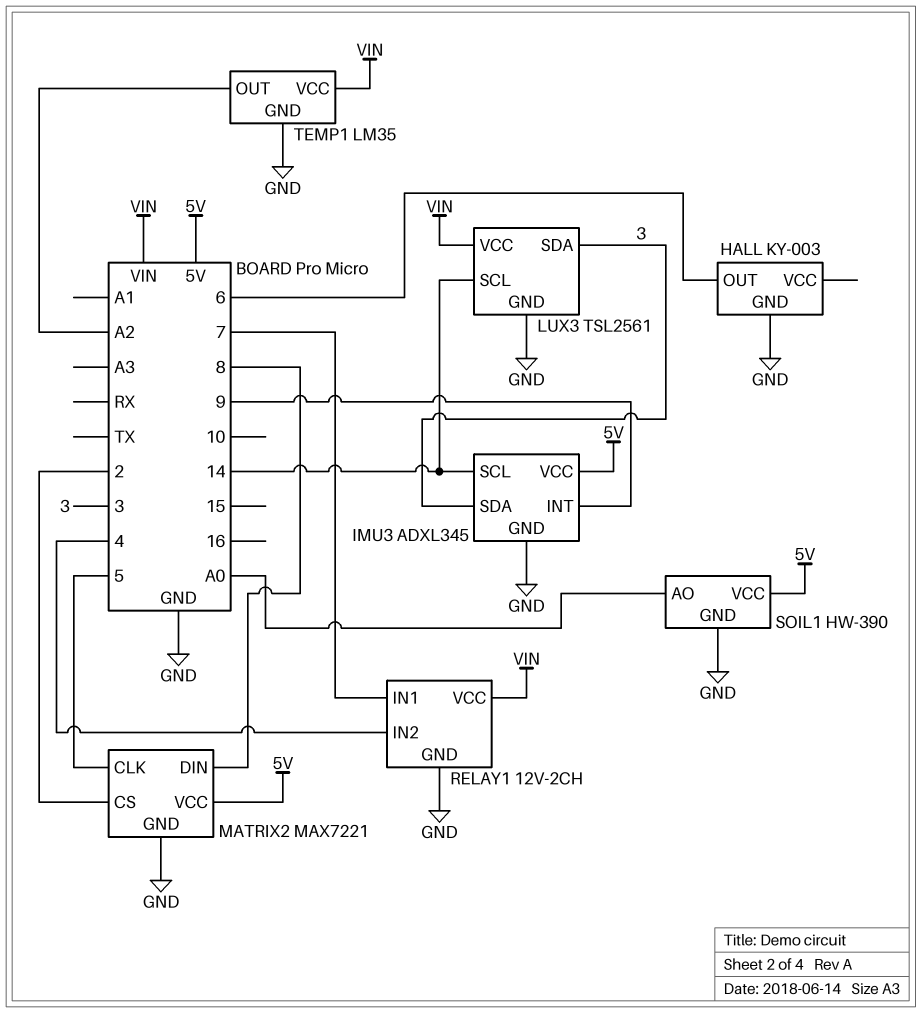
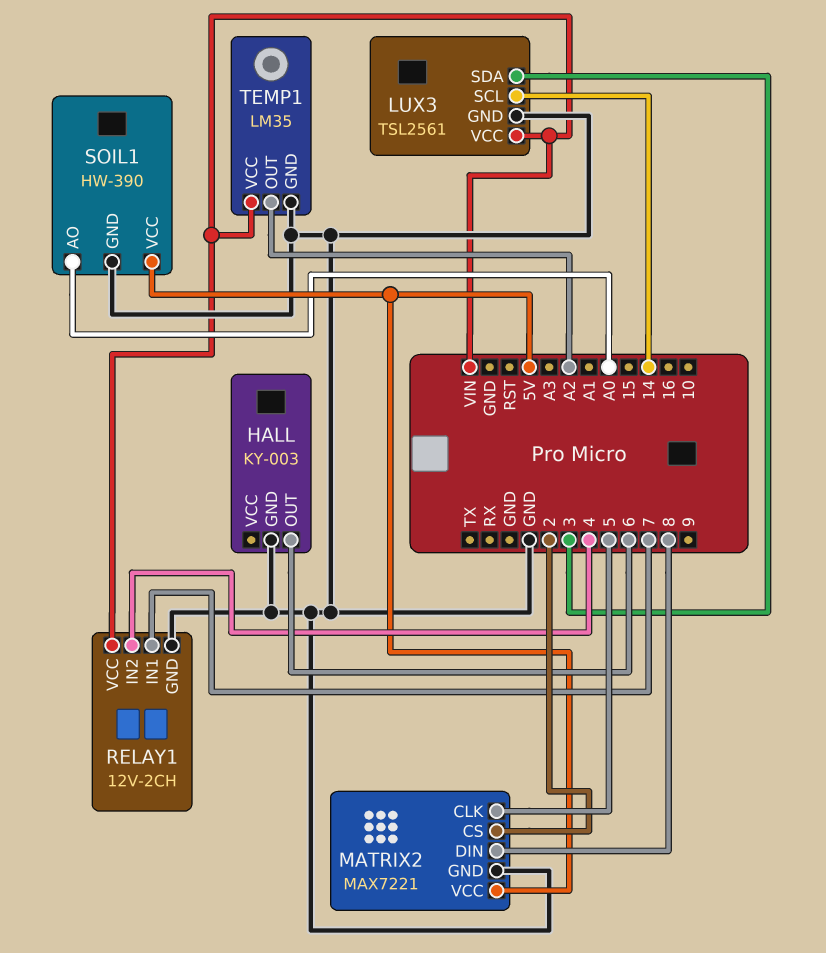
IMU3: ADXL345 -> none
IMU3 pin GND: GND -> none
IMU3 pin INT: 9 -> none
IMU3 pin SCL: 14 -> none
IMU3 pin SDA: 3 -> none
IMU3 pin VCC: 5V -> none

